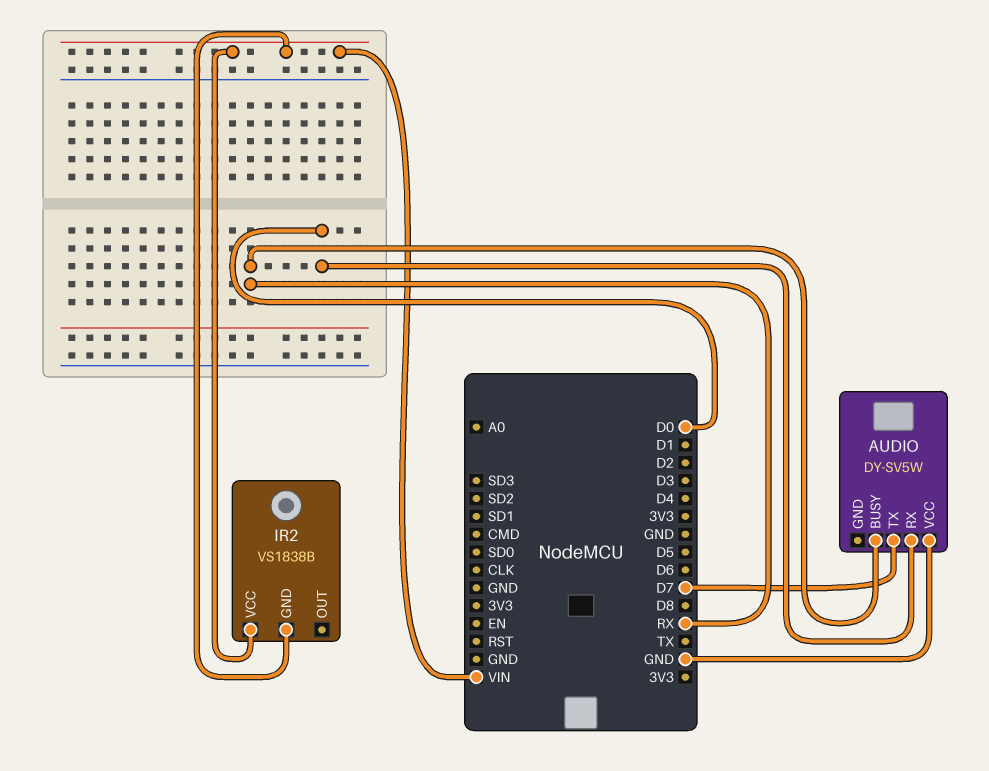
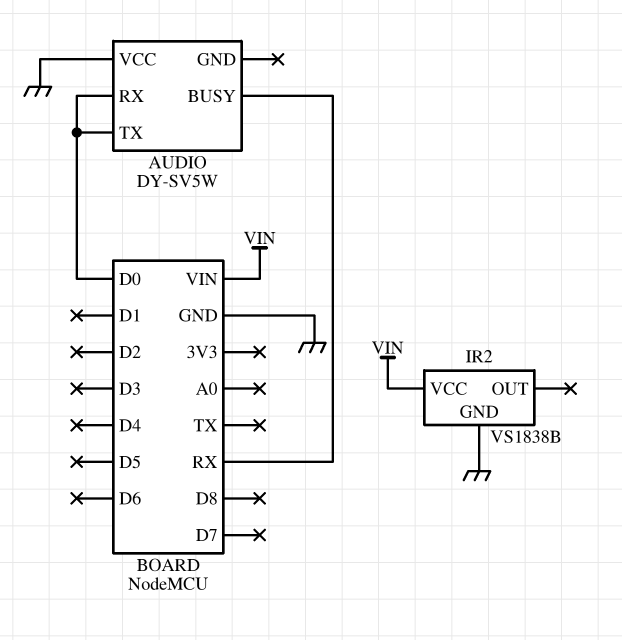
AUDIO pin TX: D7 -> D0
IR2 pin GND: VIN -> GND

